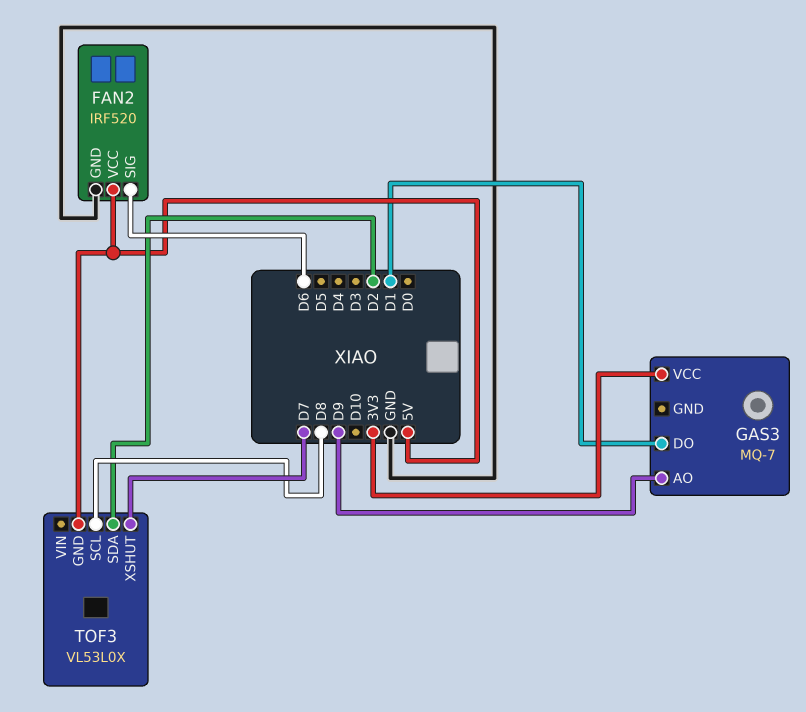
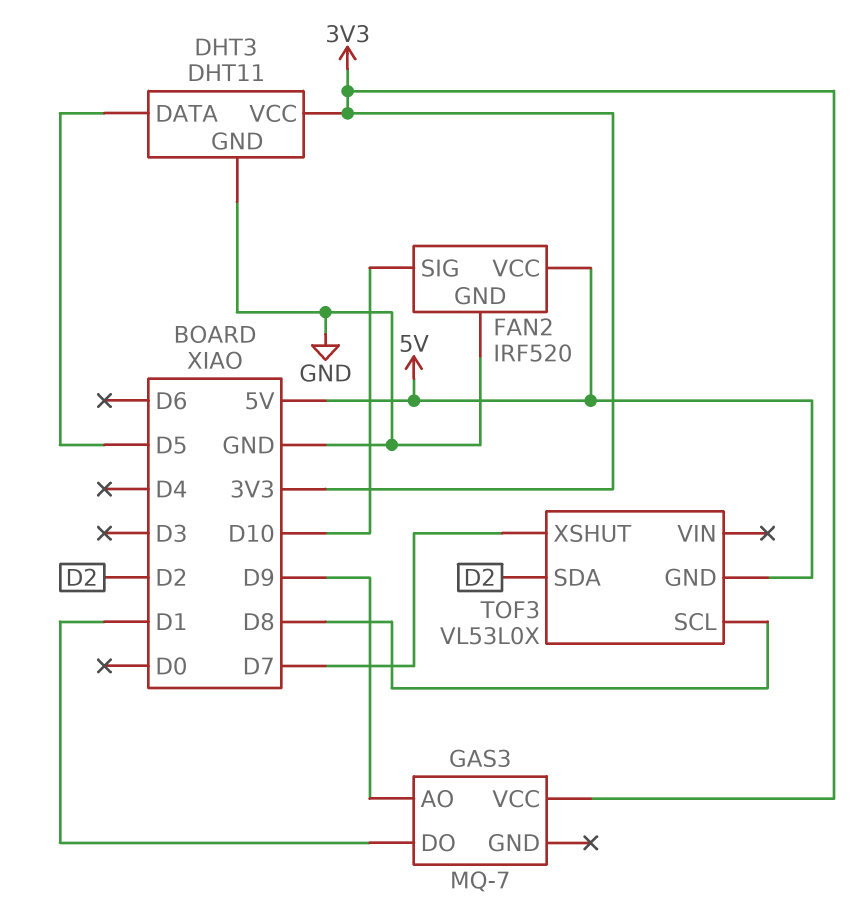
DHT3: none -> DHT11
DHT3 pin DATA: none -> D5
DHT3 pin GND: none -> GND
DHT3 pin VCC: none -> 3V3
FAN2 pin SIG: D6 -> D10

